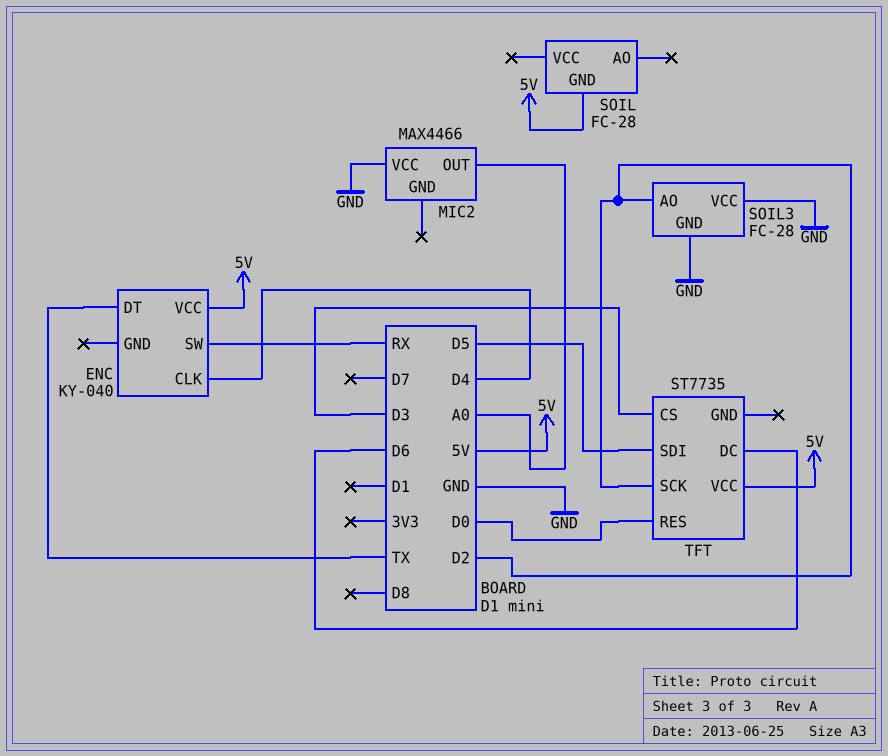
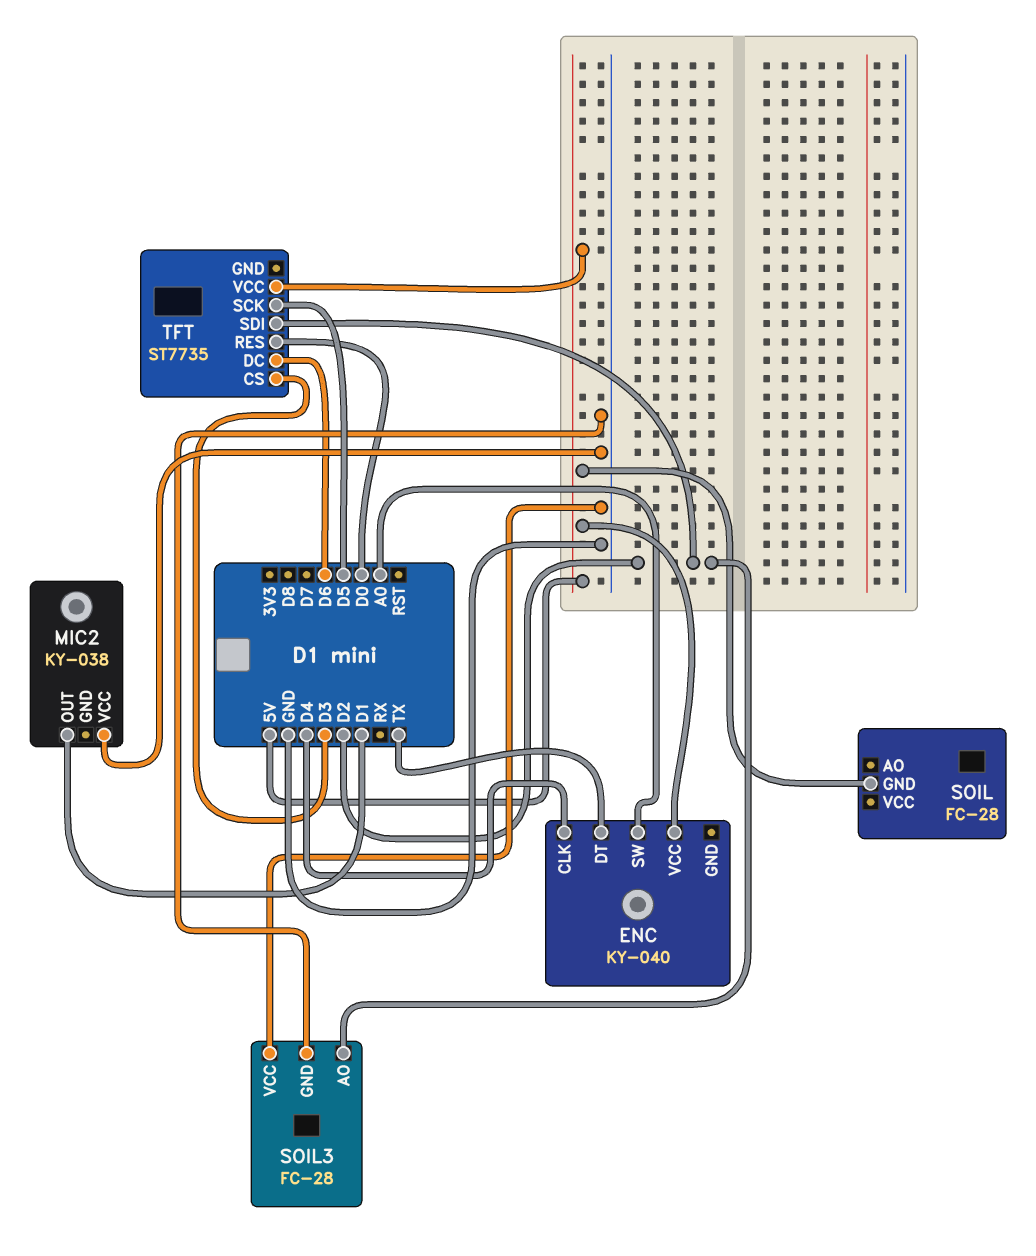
ENC pin SW: RX -> A0
MIC2: MAX4466 -> KY-038
MIC2 pin OUT: A0 -> D1
TFT pin SCK: D2 -> D5
TFT pin SDI: D5 -> D2

